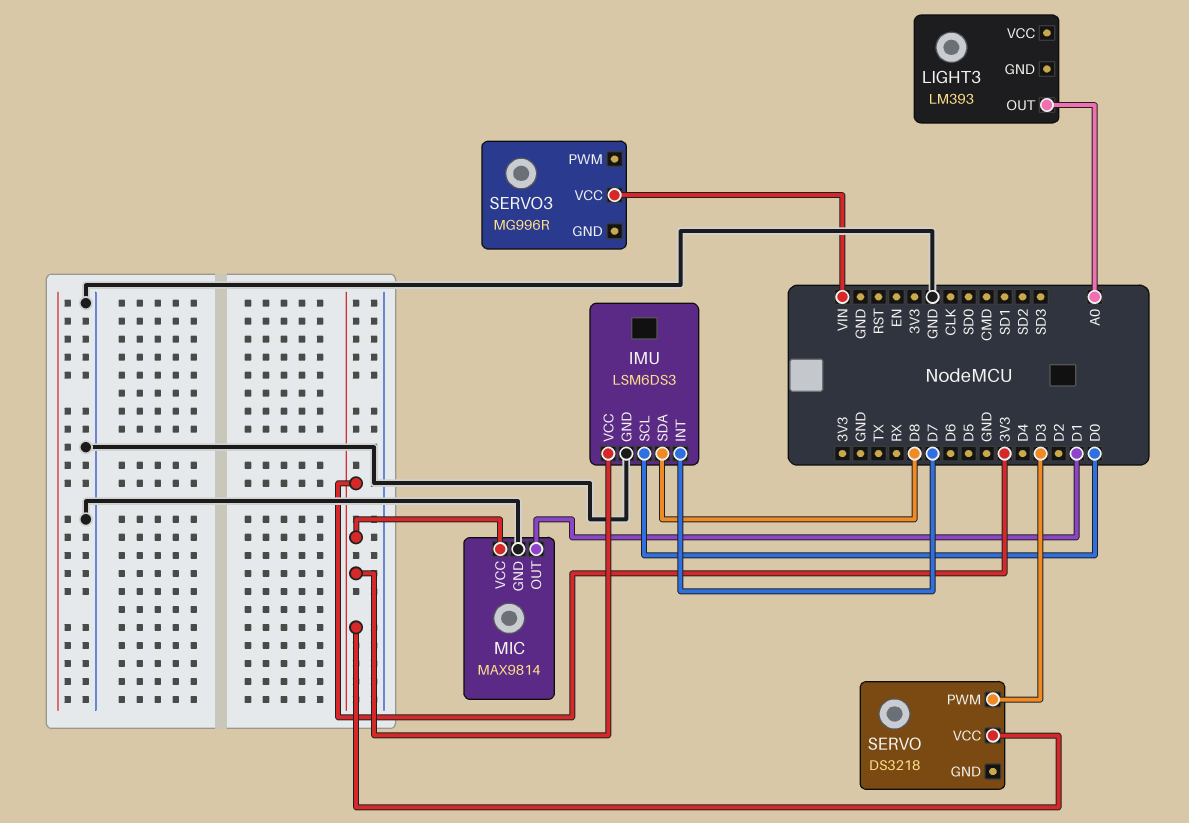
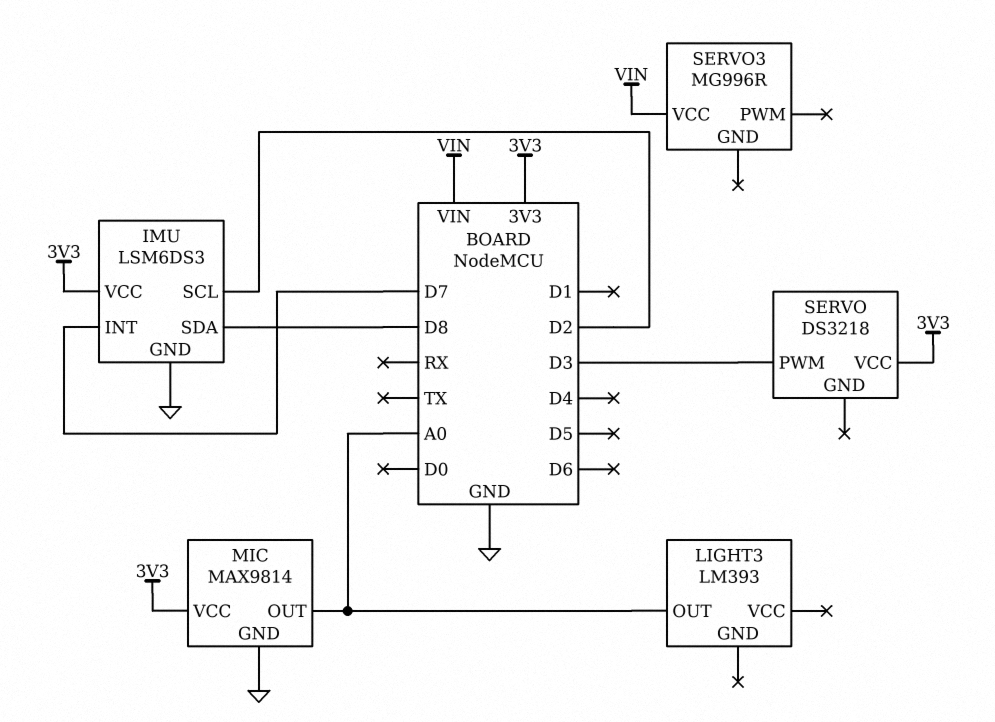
IMU pin SCL: D0 -> D2
MIC pin OUT: D1 -> A0

